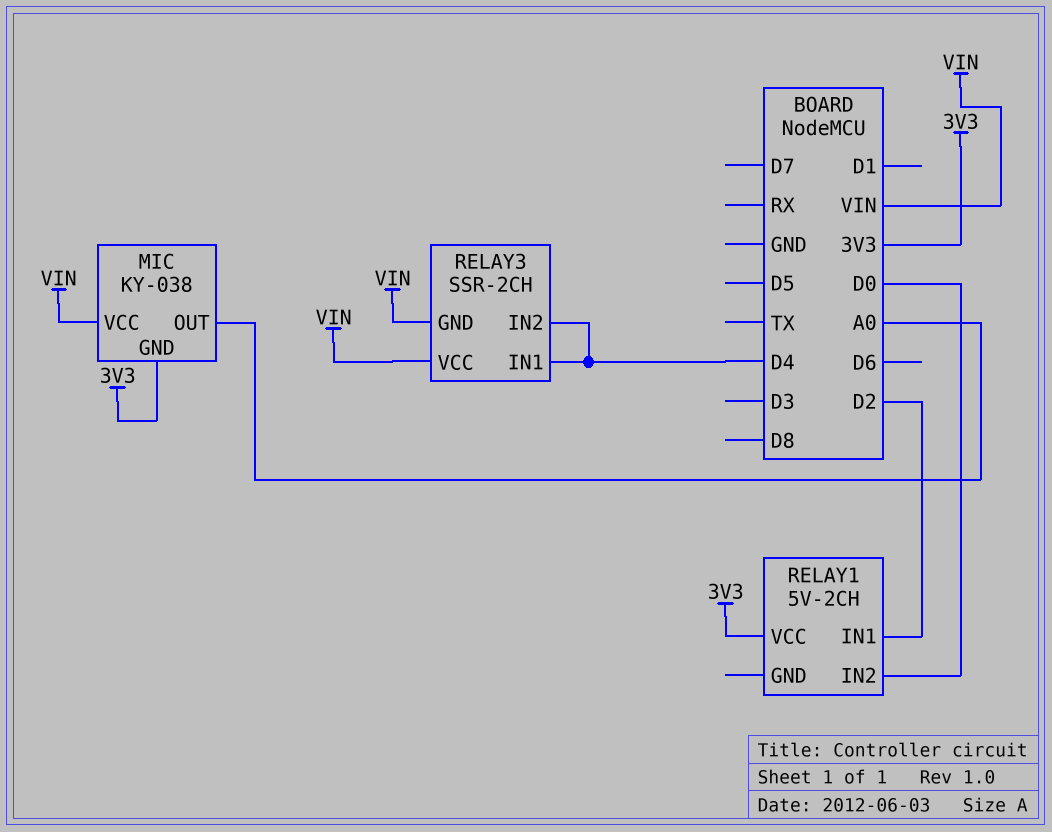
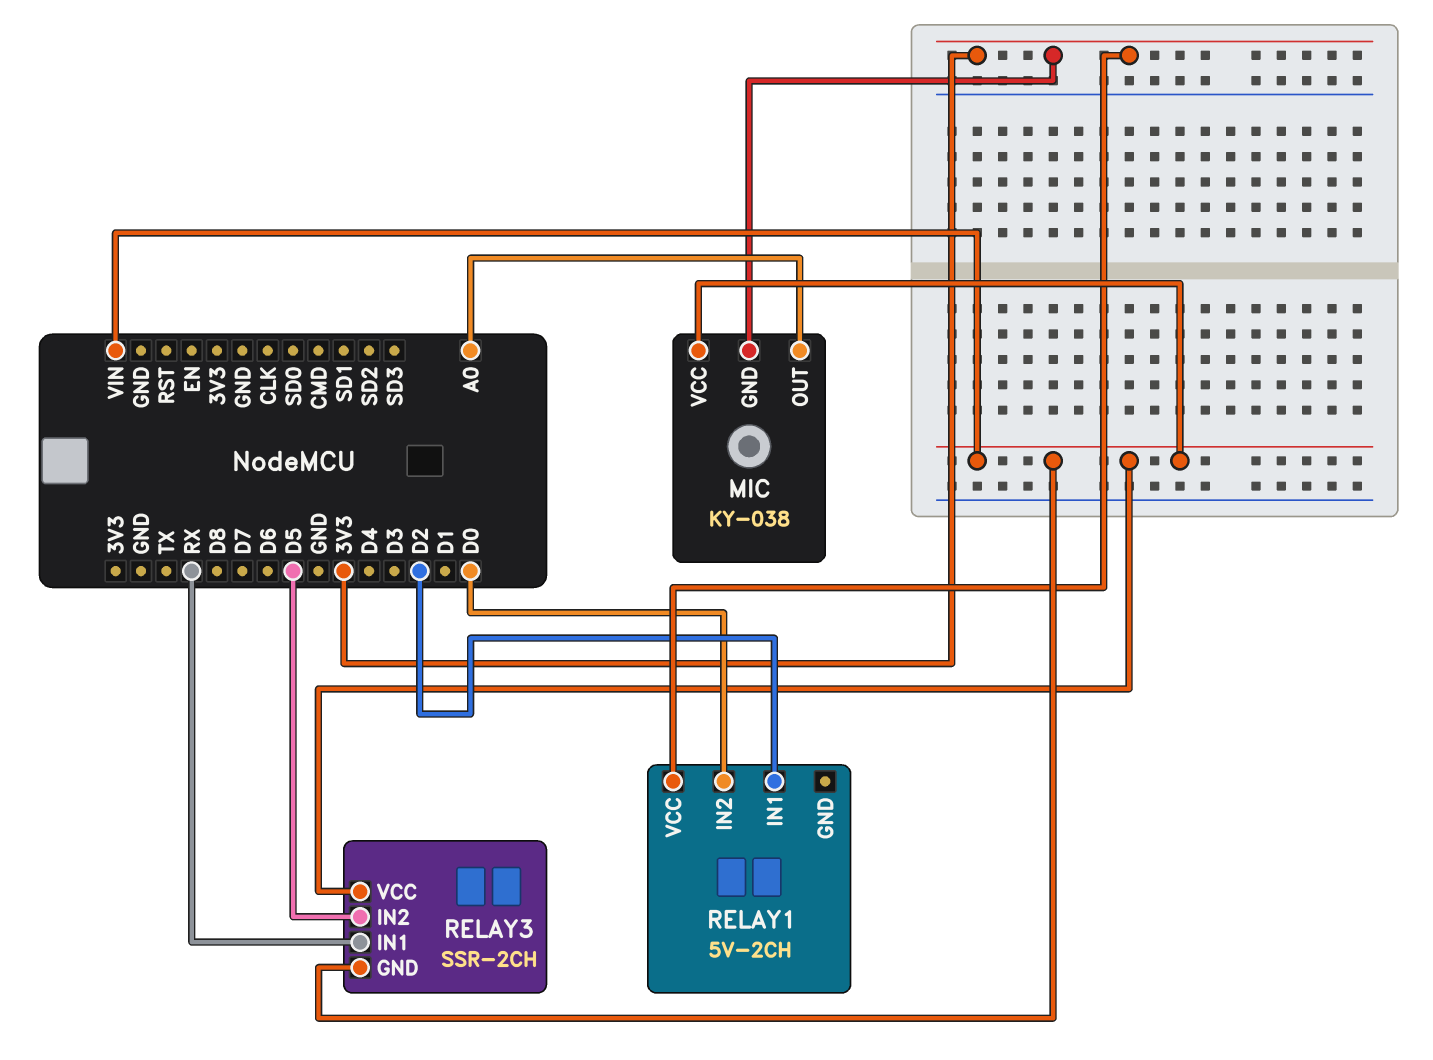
RELAY3 pin IN1: D4 -> RX
RELAY3 pin IN2: D4 -> D5

